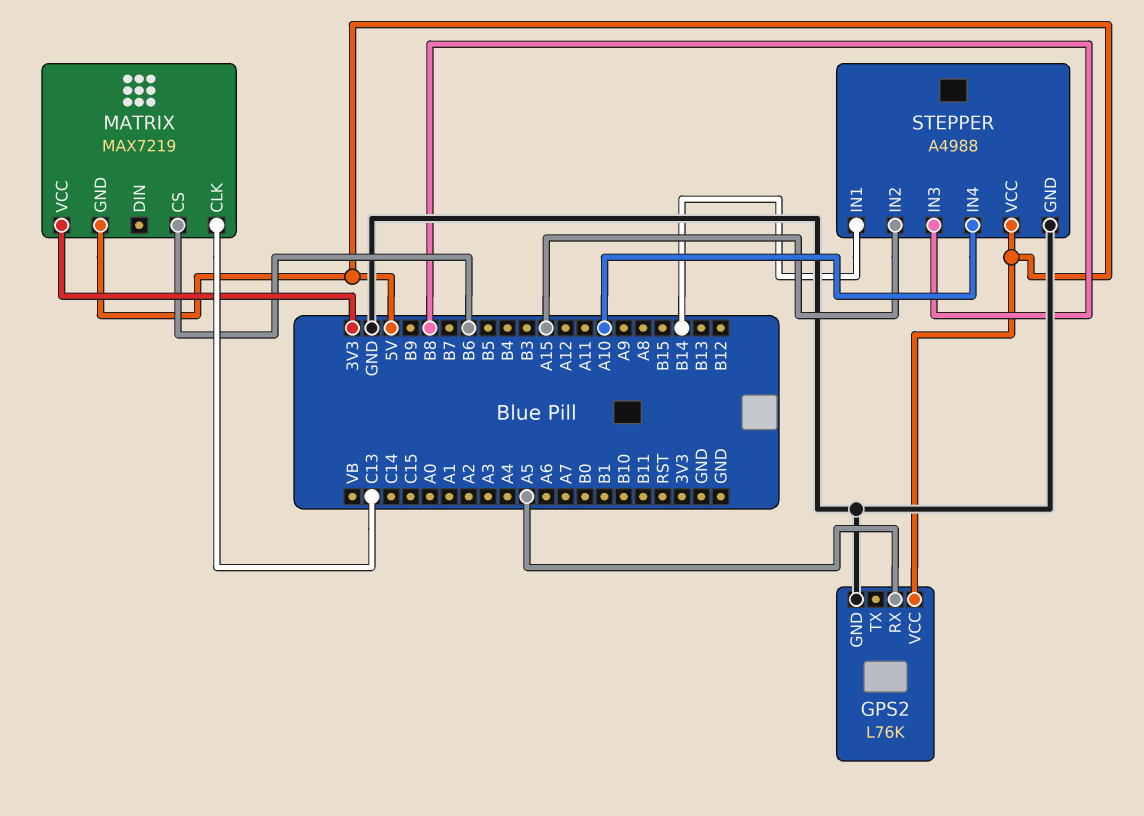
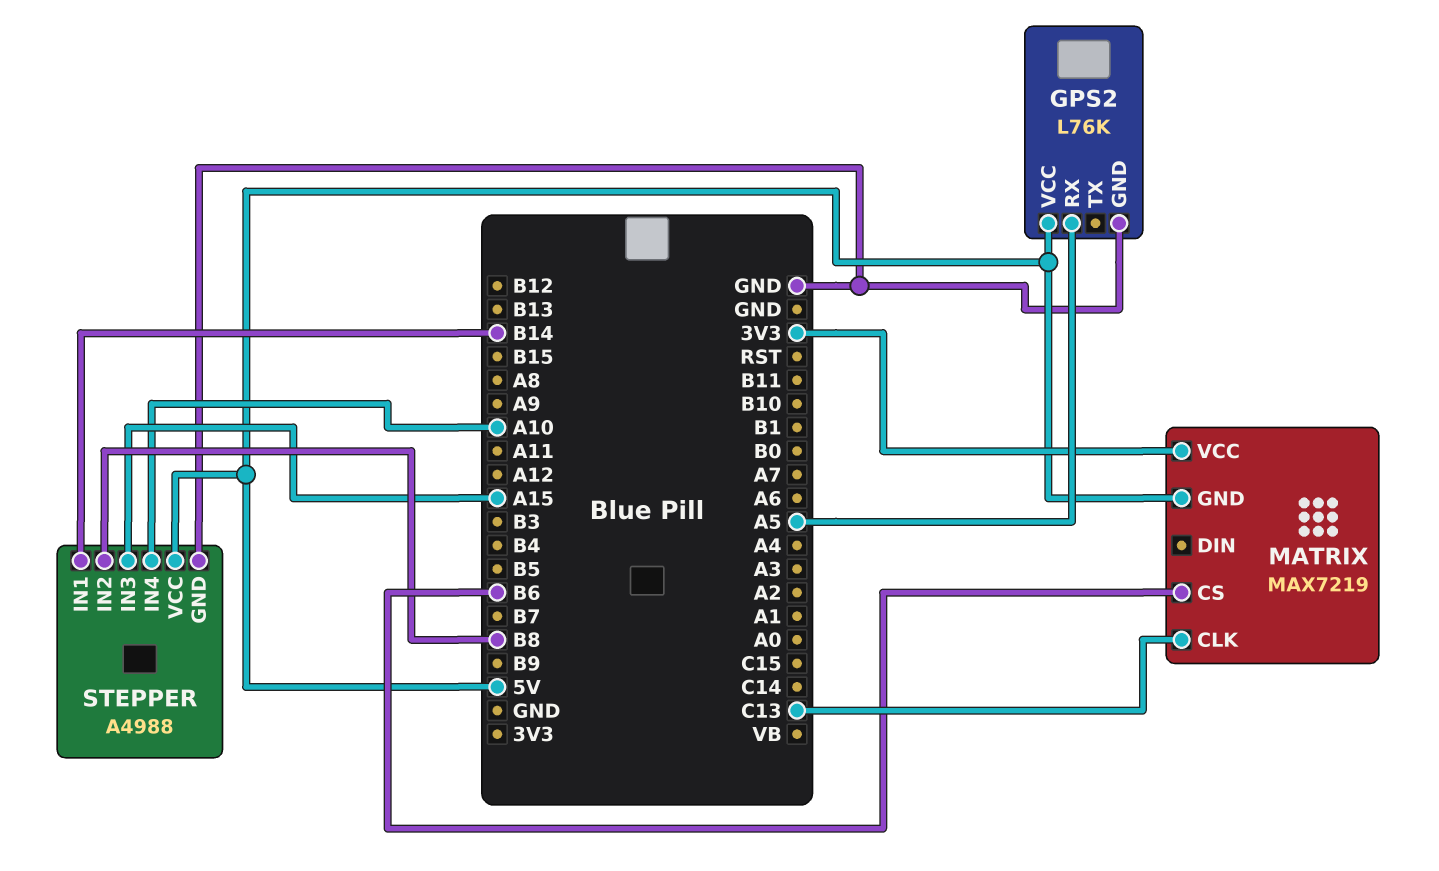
STEPPER pin IN2: A15 -> B8
STEPPER pin IN3: B8 -> A15

